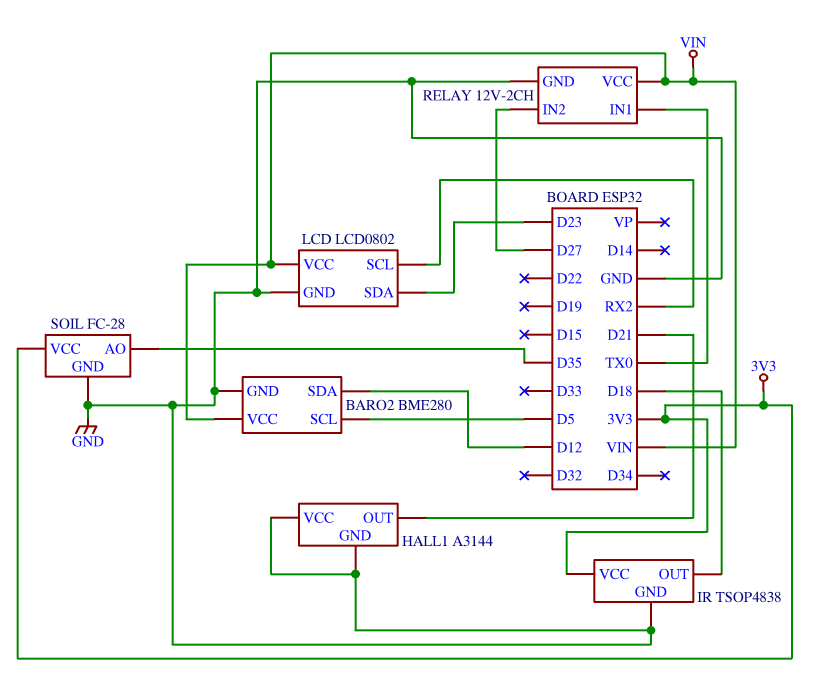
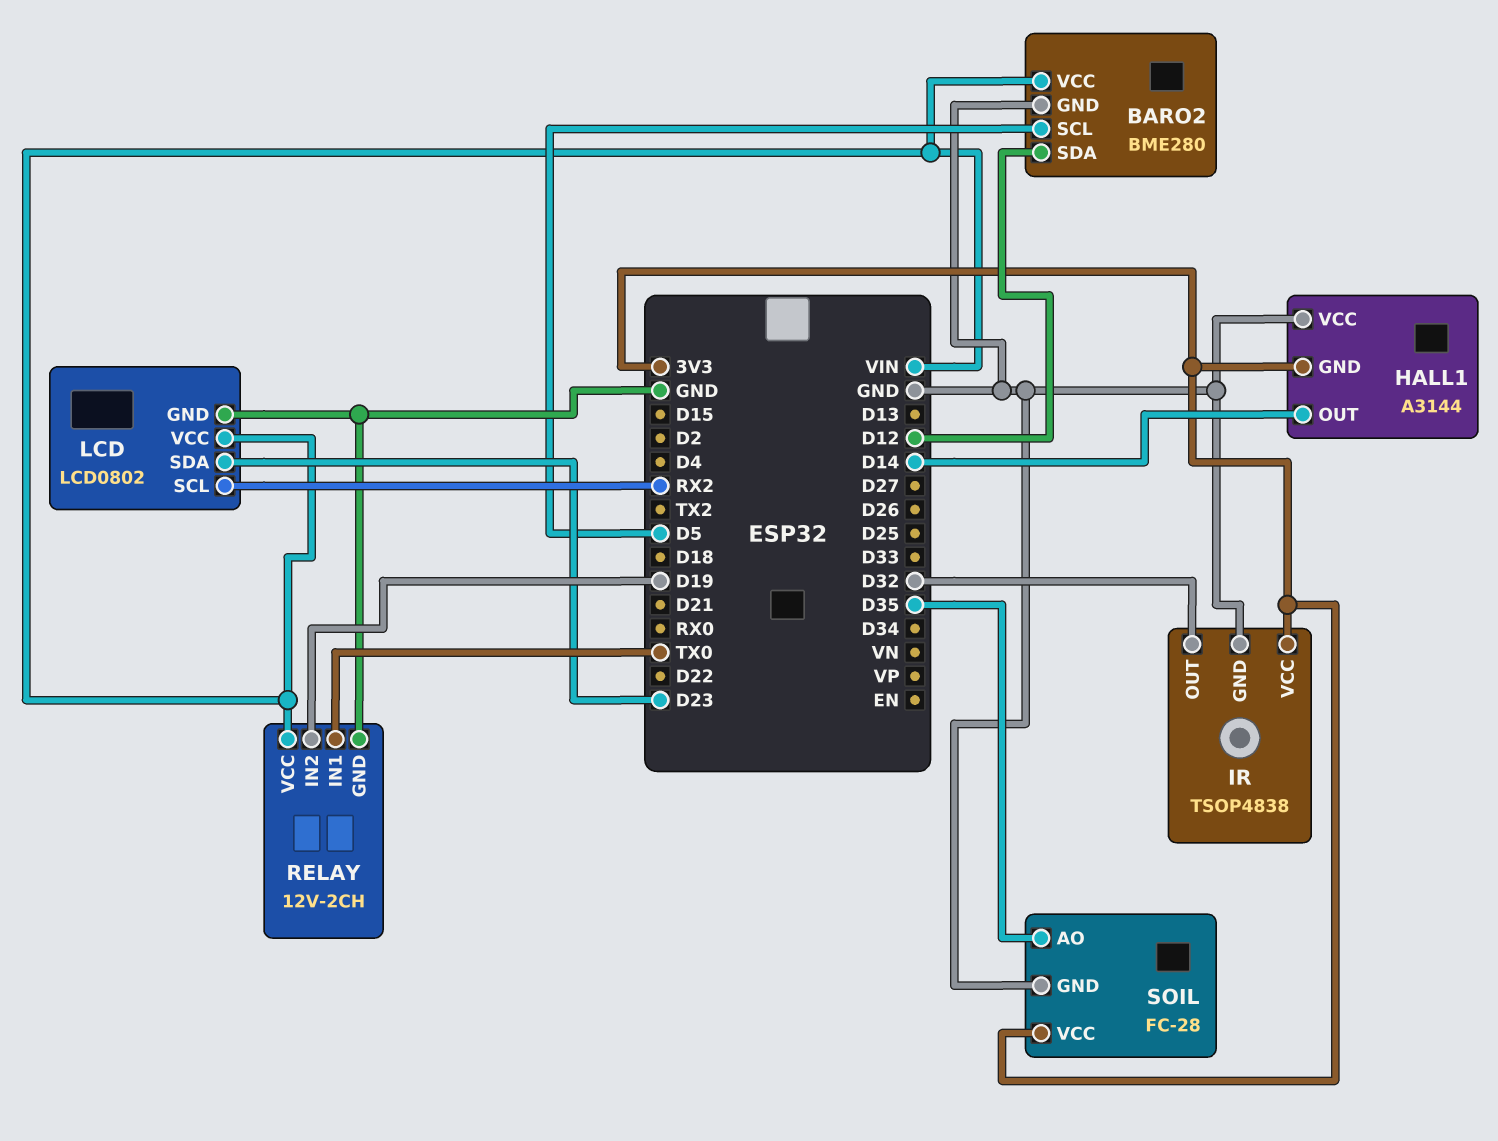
HALL1 pin GND: GND -> 3V3
HALL1 pin OUT: D21 -> D14
IR pin OUT: D18 -> D32
RELAY pin IN2: D27 -> D19

